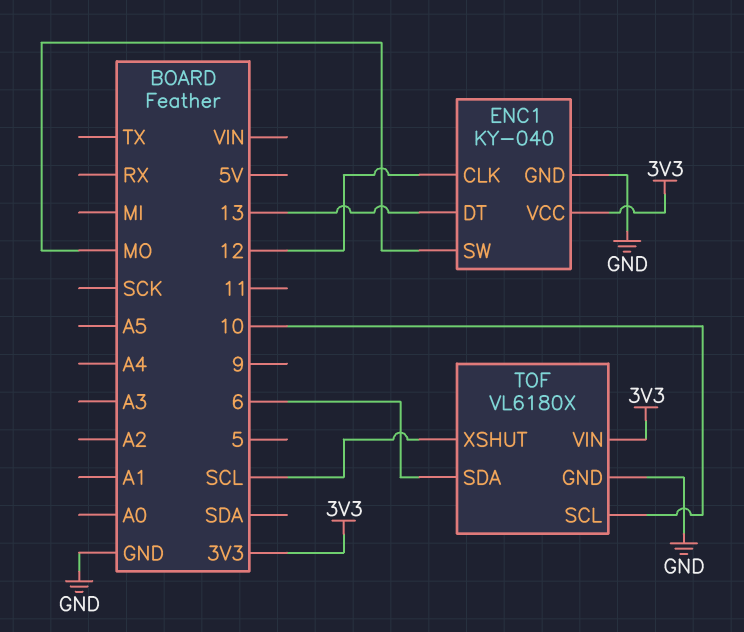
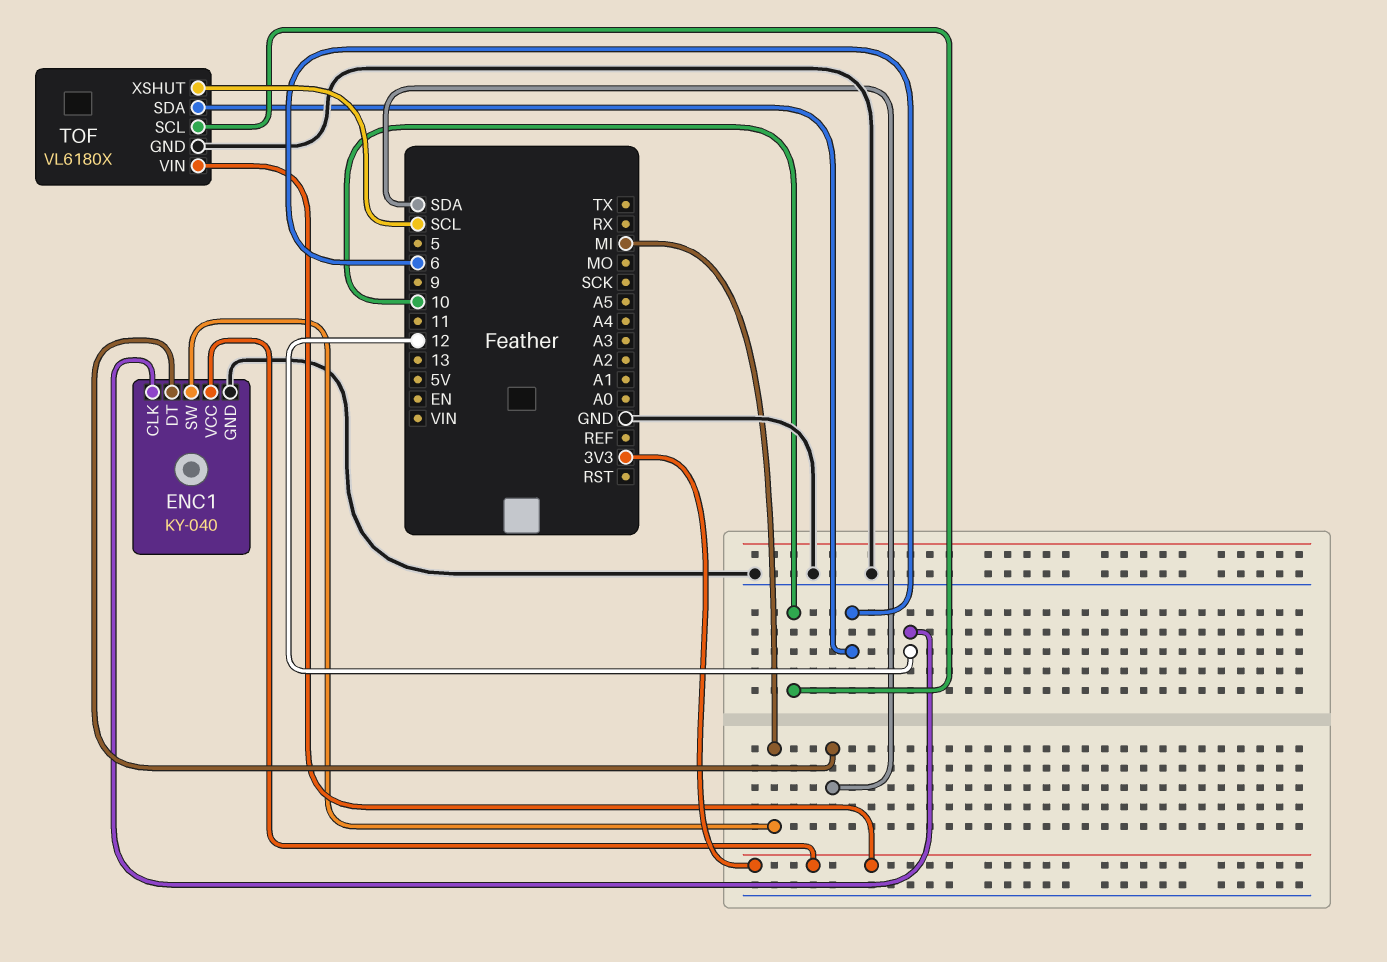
ENC1 pin DT: 13 -> SDA
ENC1 pin SW: MO -> MI

